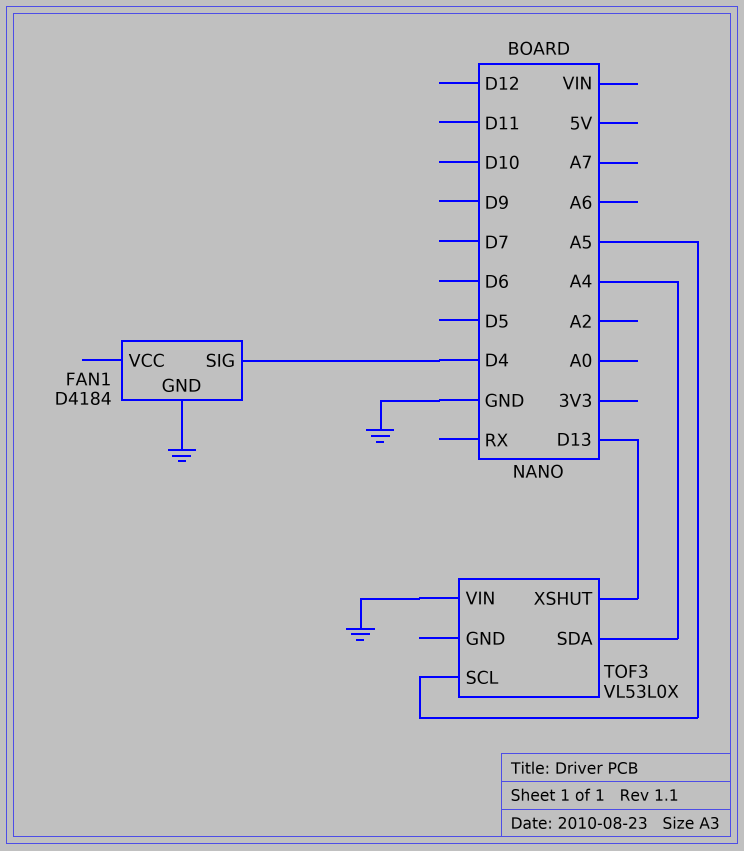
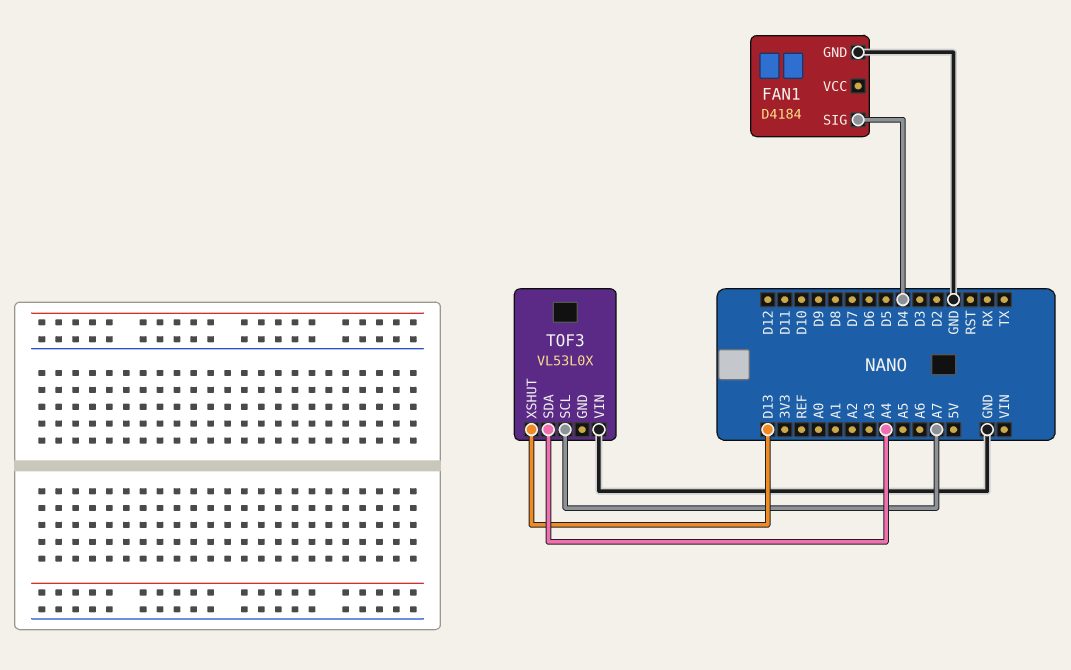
TOF3 pin SCL: A5 -> A7

